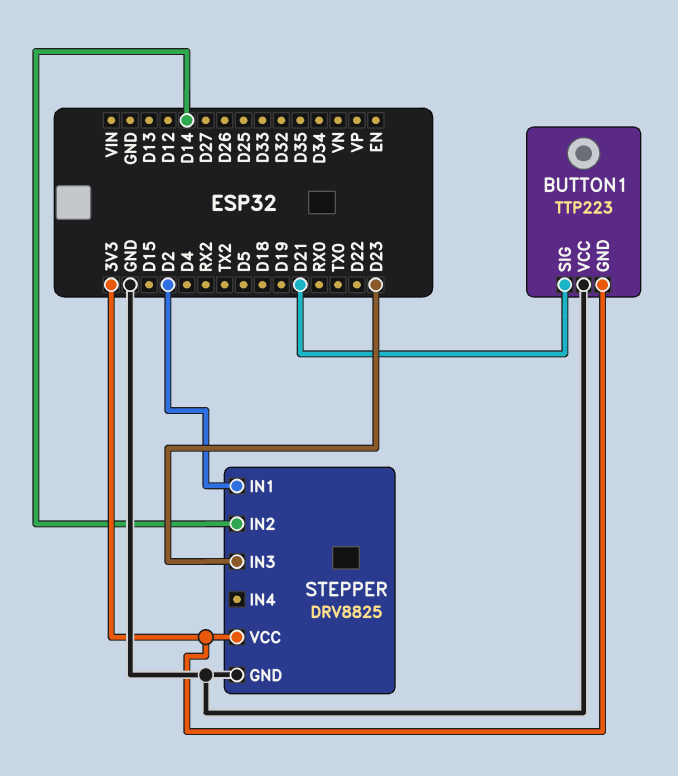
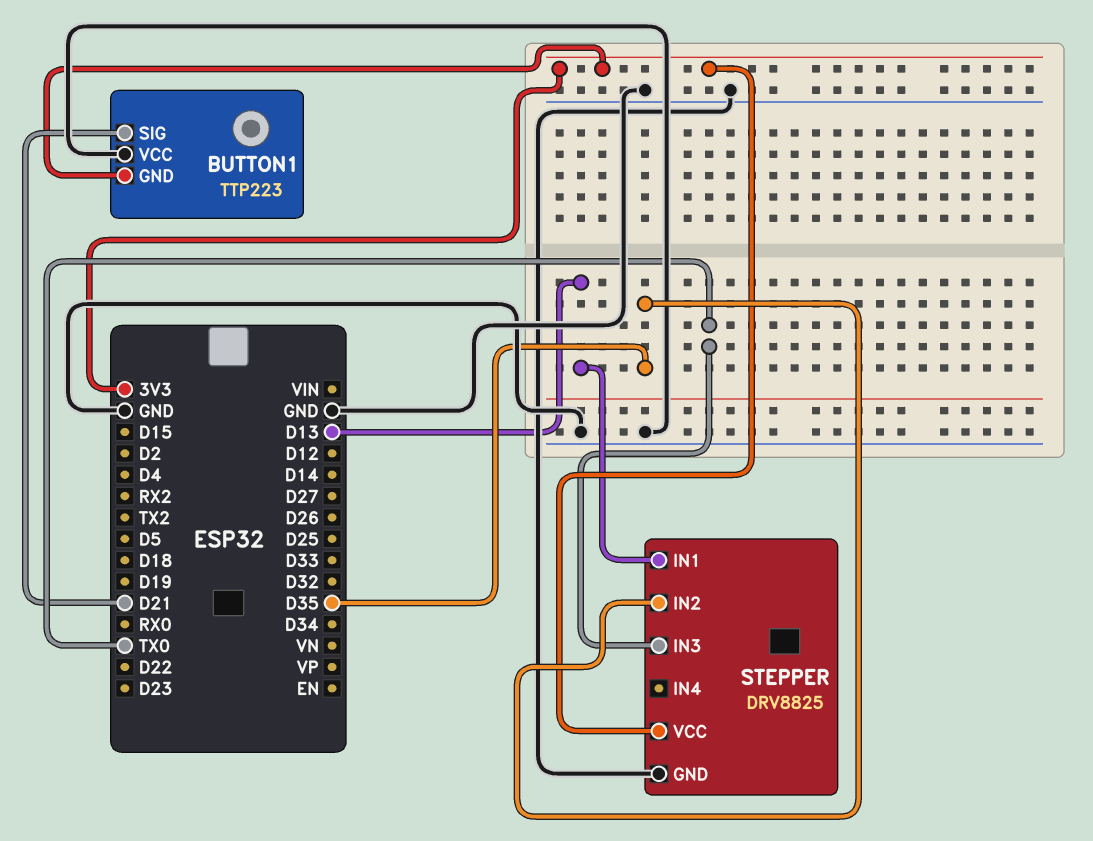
STEPPER pin IN1: D2 -> D13
STEPPER pin IN2: D14 -> D35
STEPPER pin IN3: D23 -> TX0

